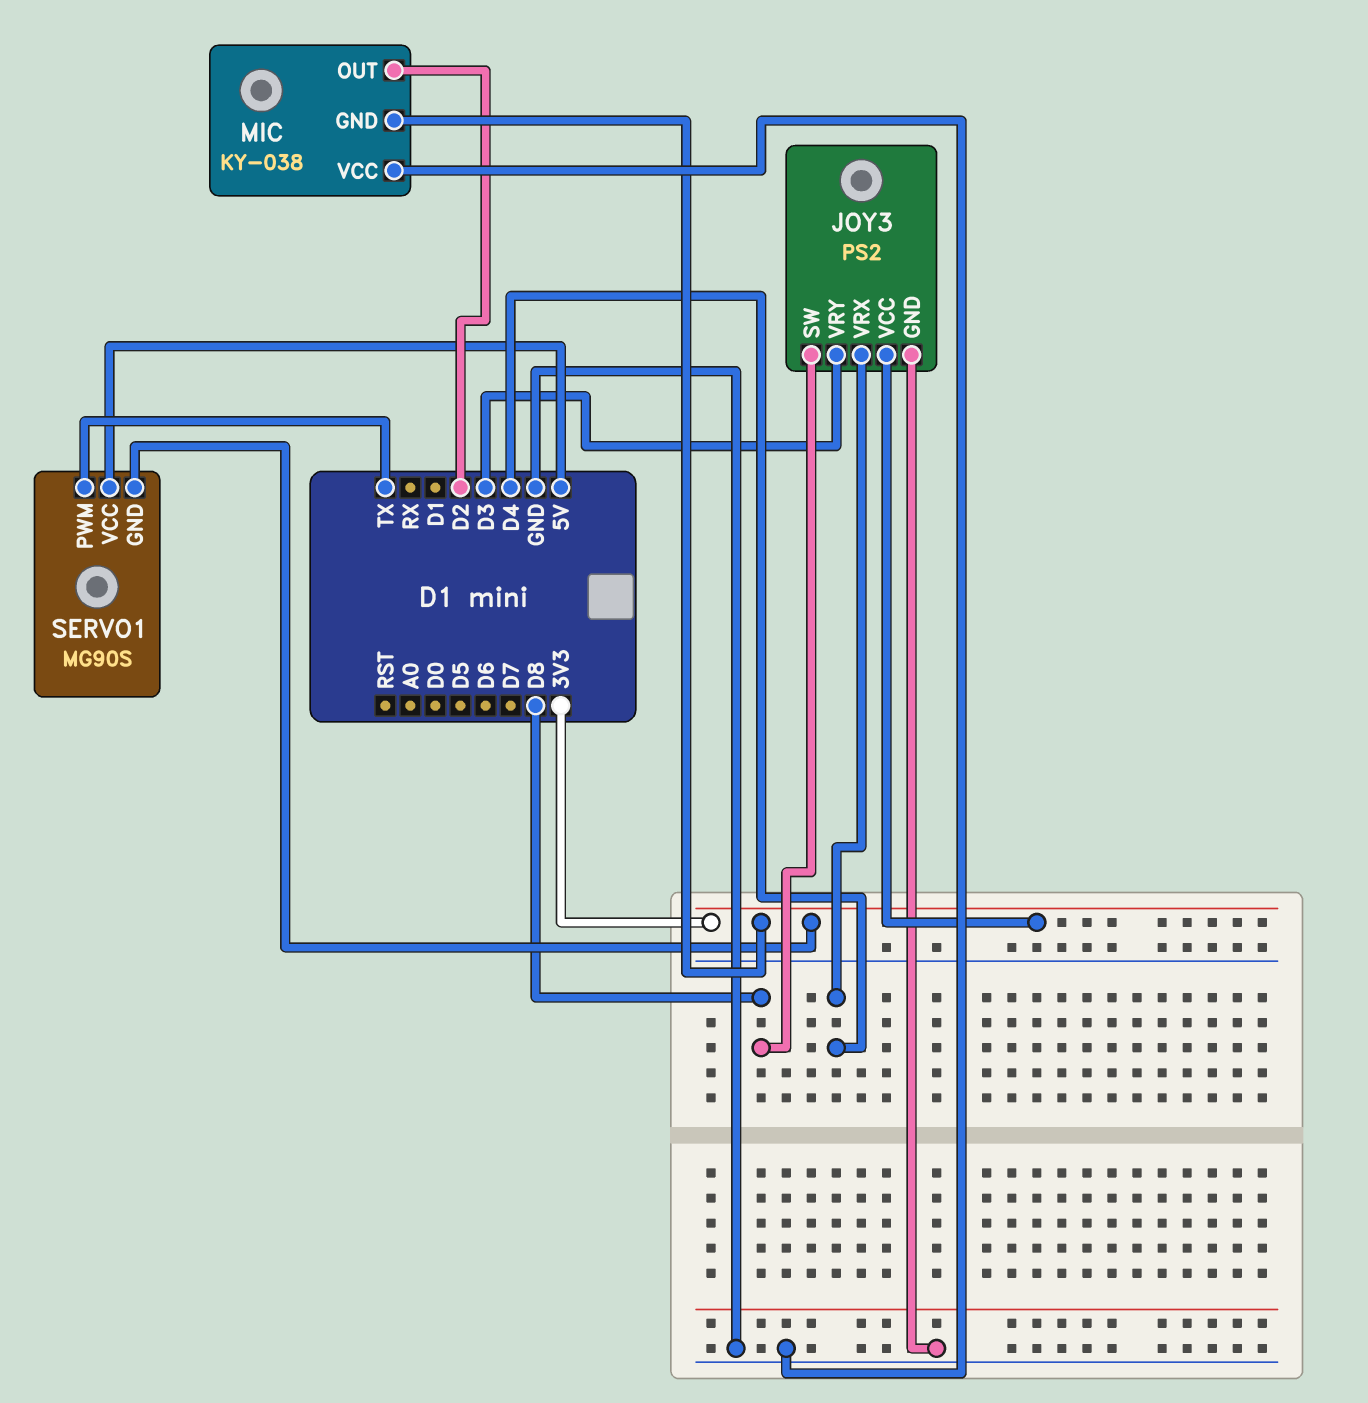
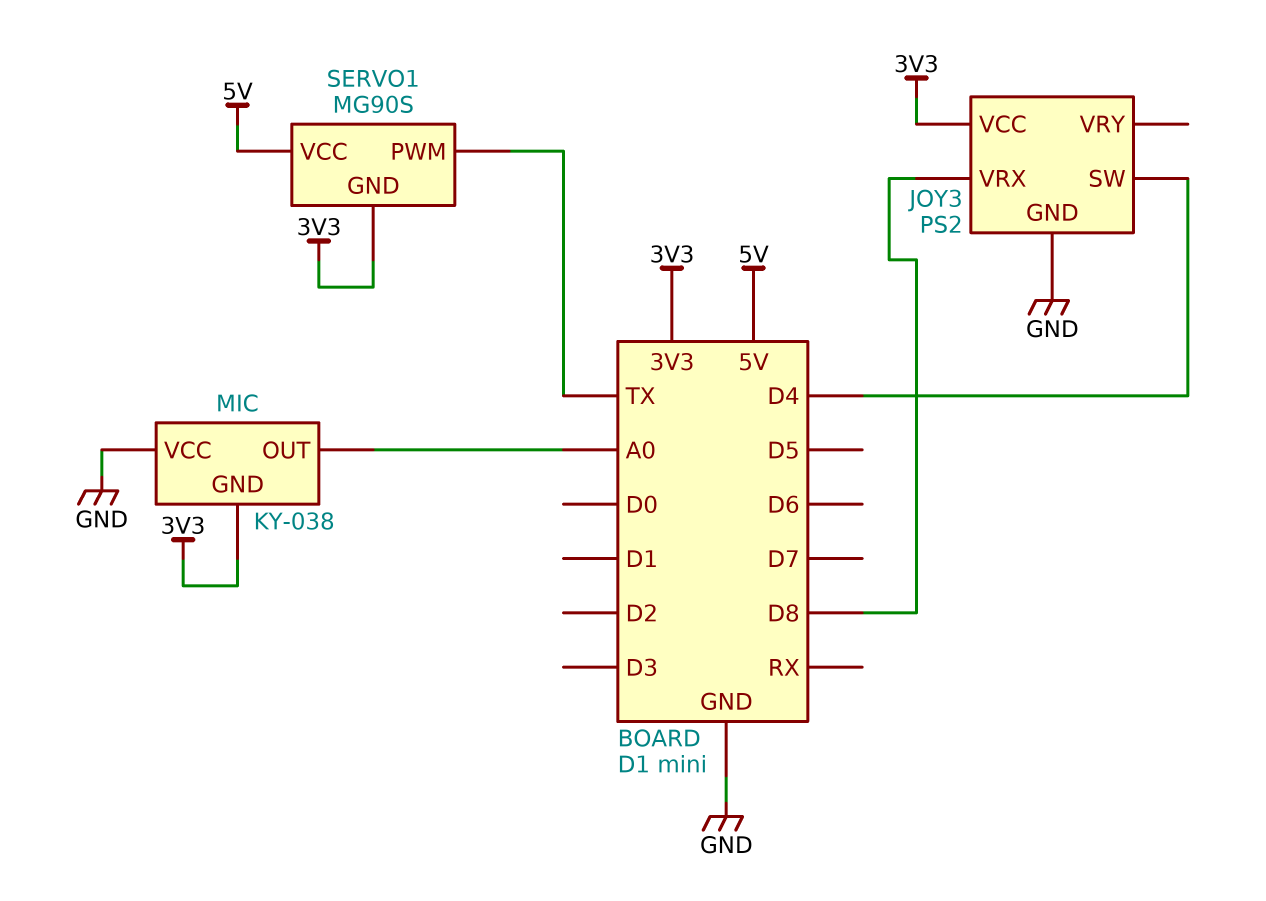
JOY3 pin SW: D8 -> D4
JOY3 pin VRX: D4 -> D8
JOY3 pin VRY: D3 -> none
MIC pin OUT: D2 -> A0

